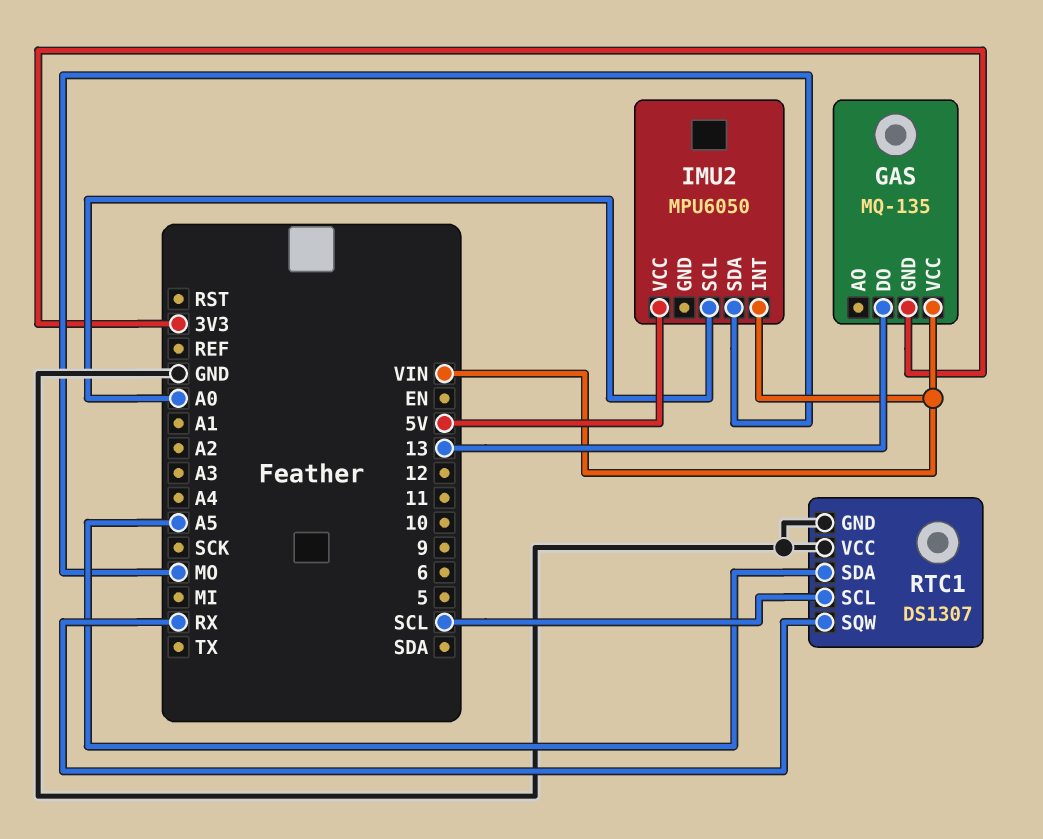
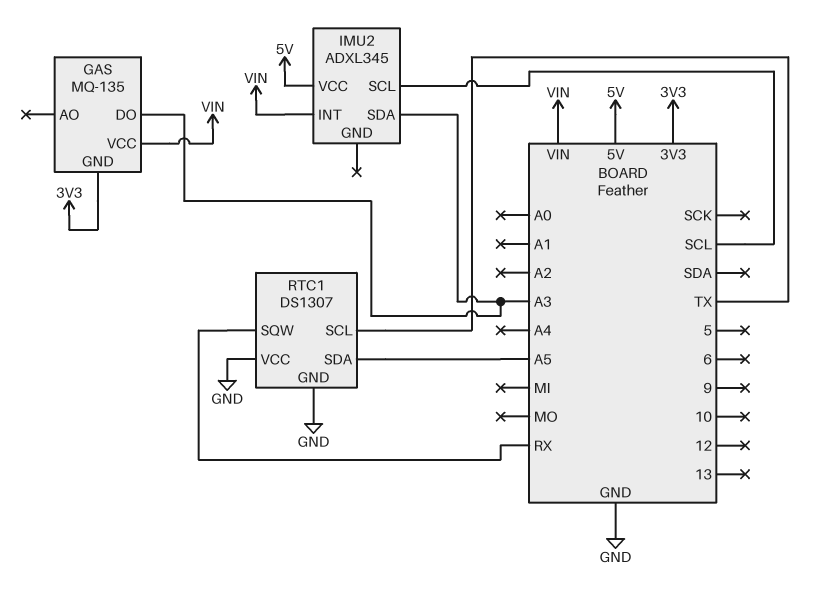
GAS pin DO: 13 -> A3
IMU2: MPU6050 -> ADXL345
IMU2 pin SCL: A0 -> SCL
IMU2 pin SDA: MO -> A3
RTC1 pin SCL: SCL -> TX

